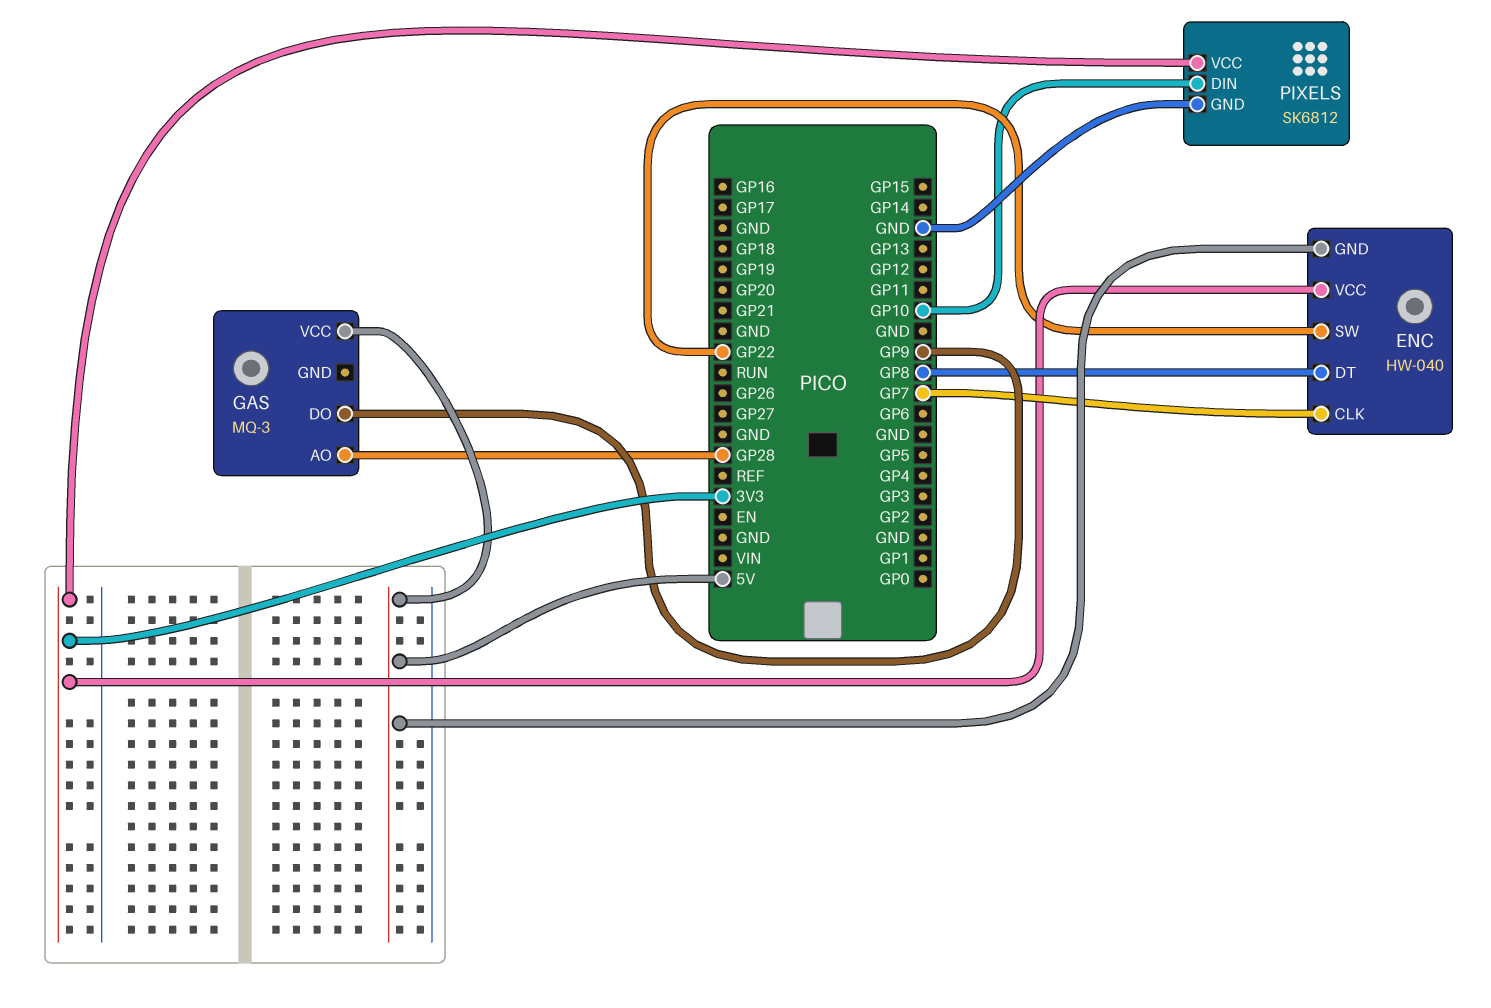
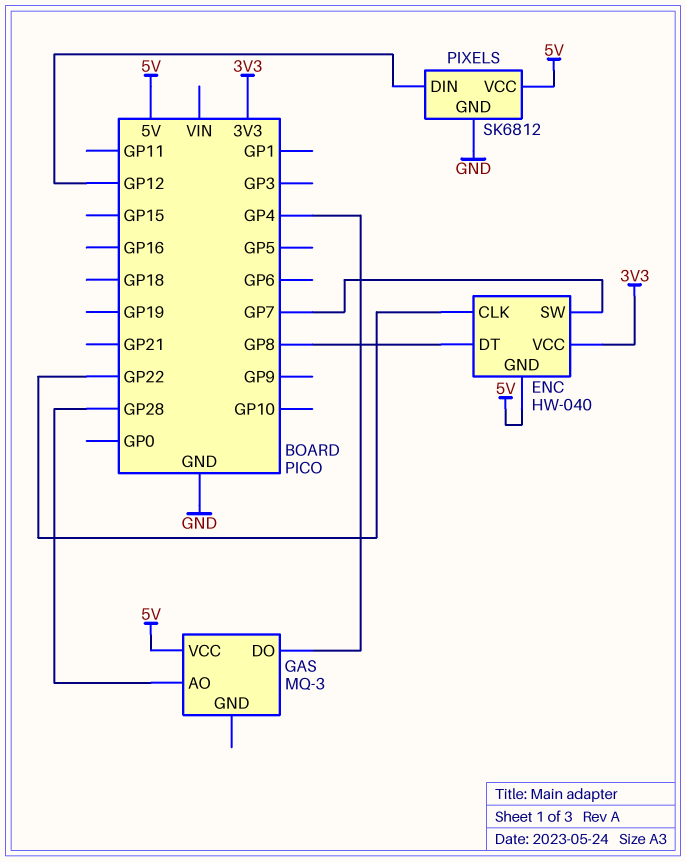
ENC pin CLK: GP7 -> GP22
ENC pin SW: GP22 -> GP7
GAS pin DO: GP9 -> GP4
PIXELS pin DIN: GP10 -> GP12
PIXELS pin VCC: 3V3 -> 5V

